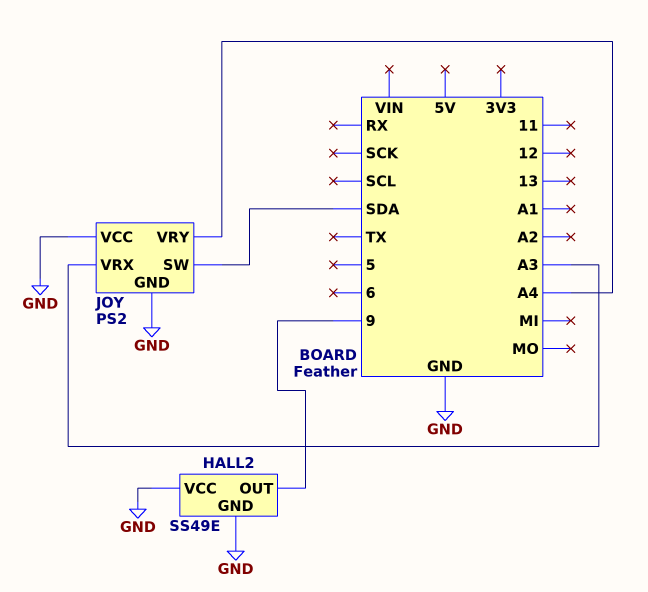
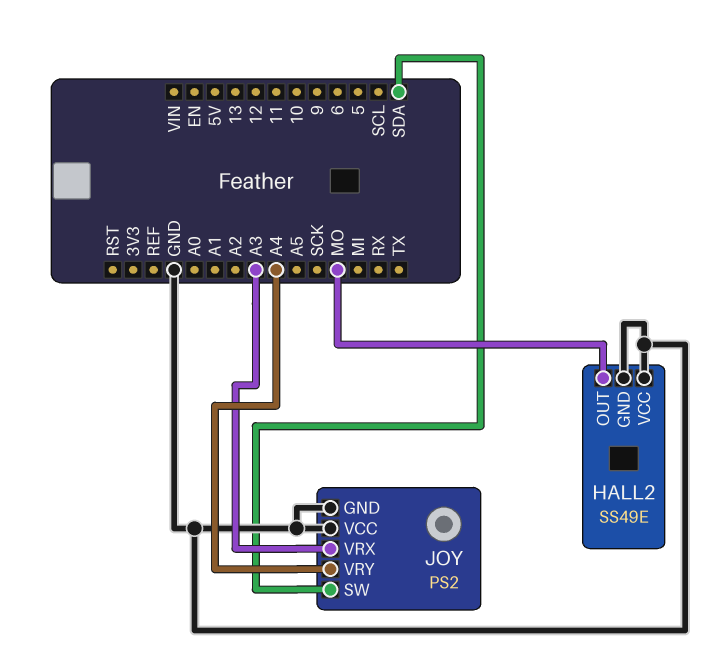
HALL2 pin OUT: 9 -> MO

